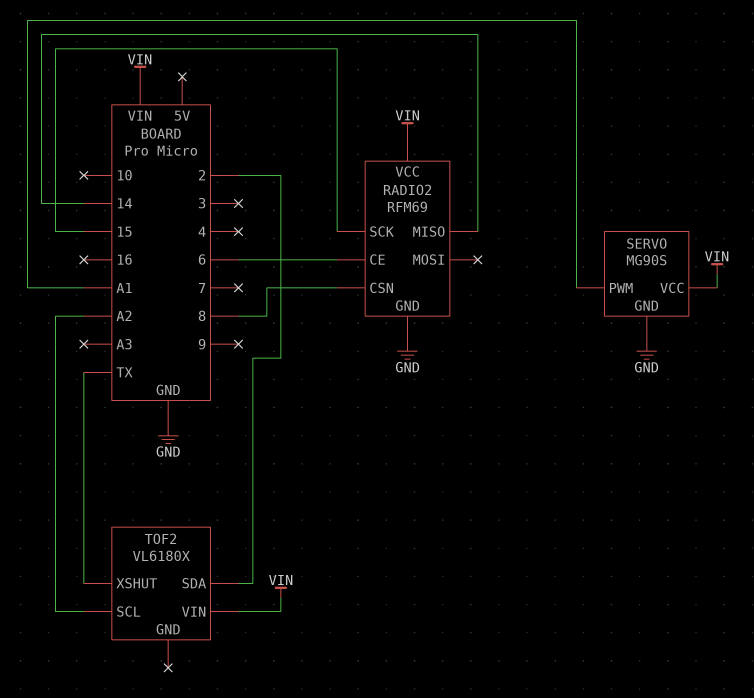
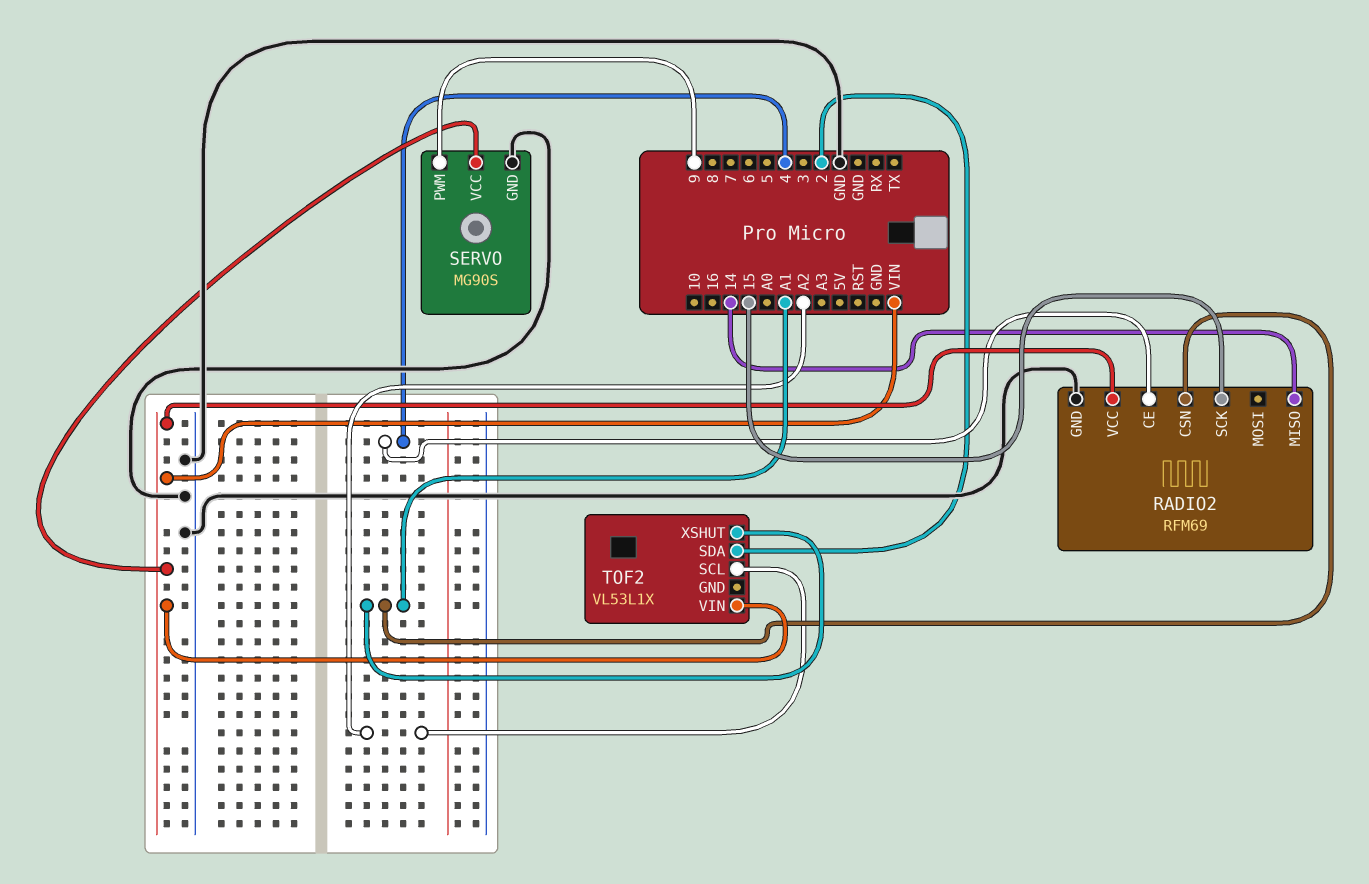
RADIO2 pin CE: 6 -> 4
RADIO2 pin CSN: 8 -> A1
SERVO pin PWM: A1 -> 9
TOF2: VL6180X -> VL53L1X
TOF2 pin XSHUT: TX -> A1

